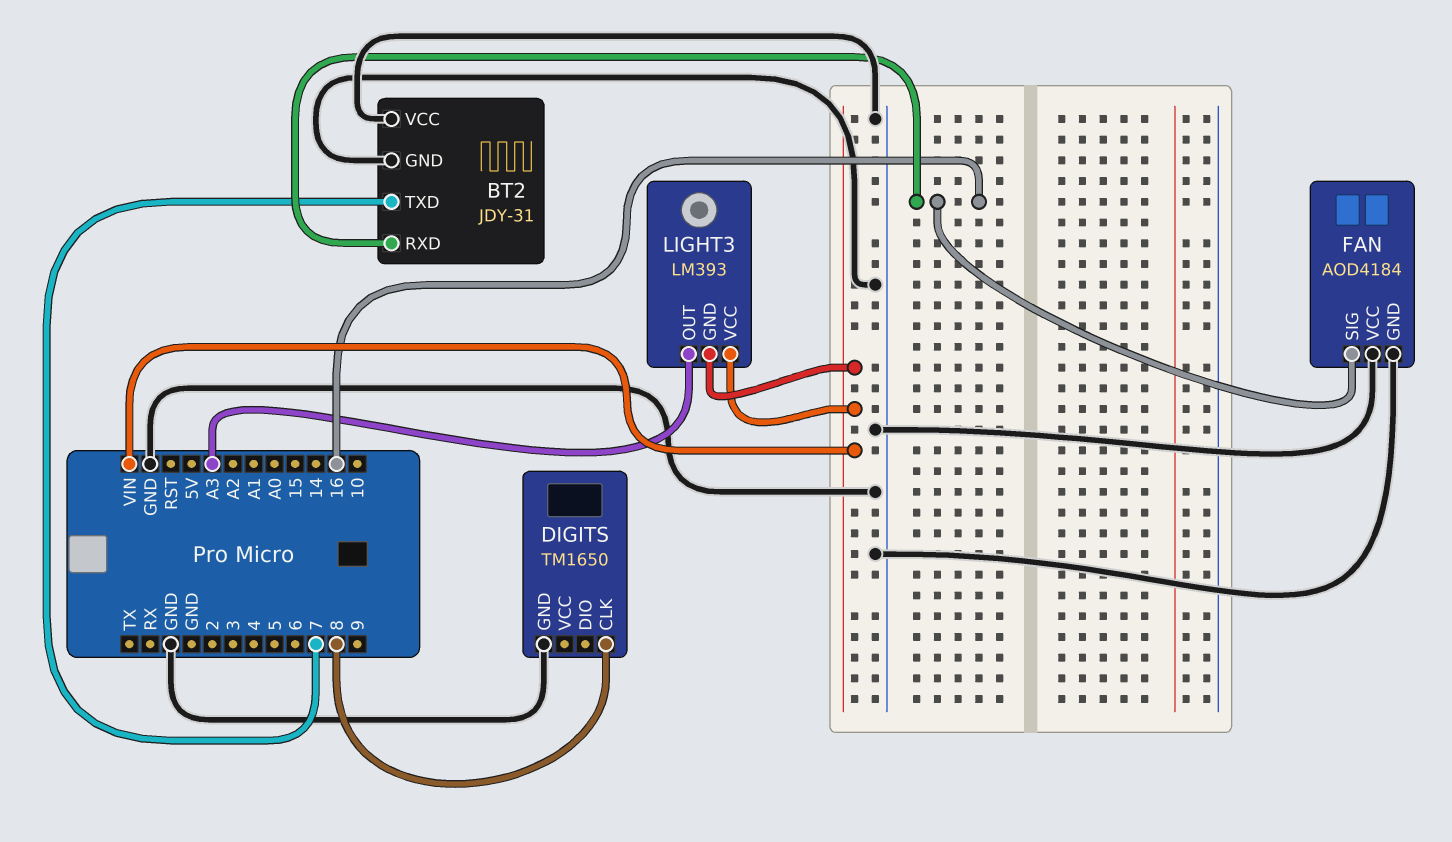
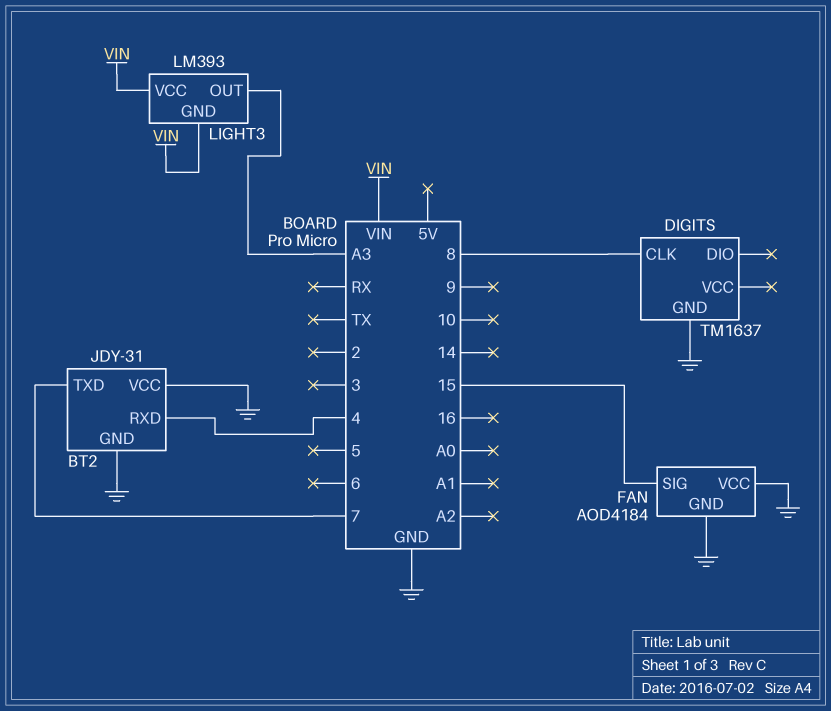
BT2 pin RXD: 16 -> 4
DIGITS: TM1650 -> TM1637
FAN pin SIG: 16 -> 15

